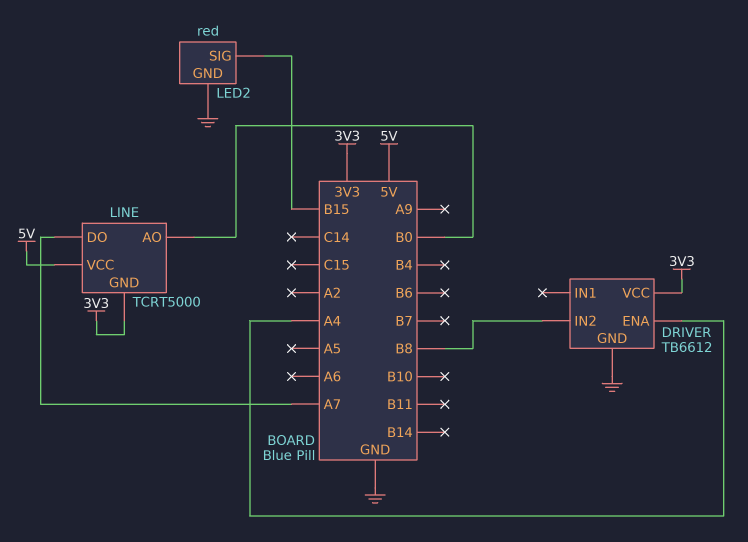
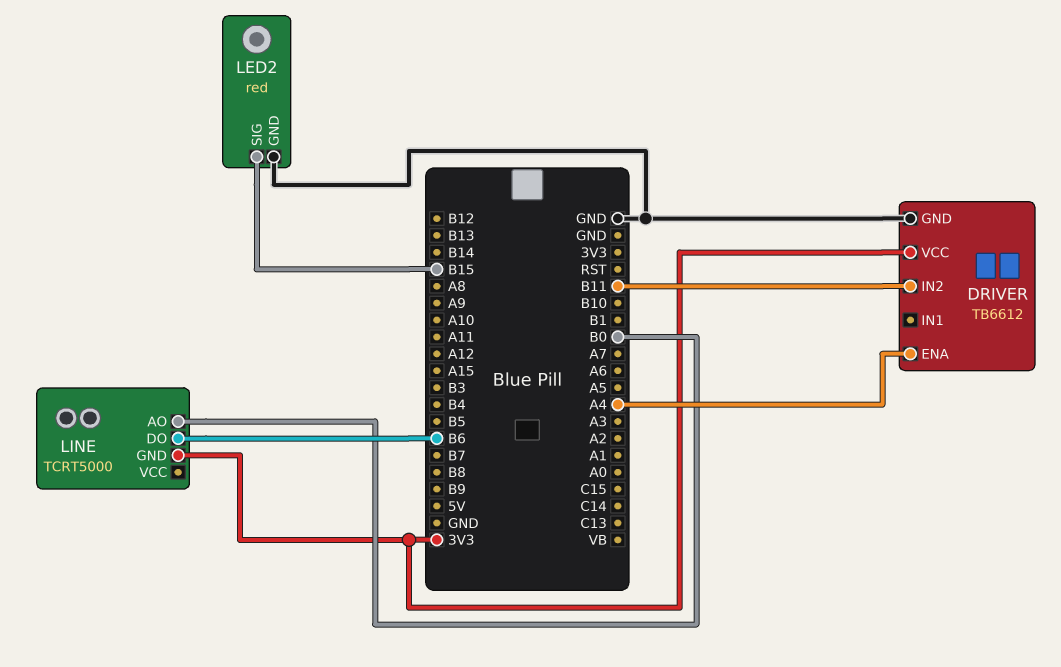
DRIVER pin IN2: B8 -> B11
LINE pin DO: A7 -> B6
LINE pin VCC: 5V -> none

